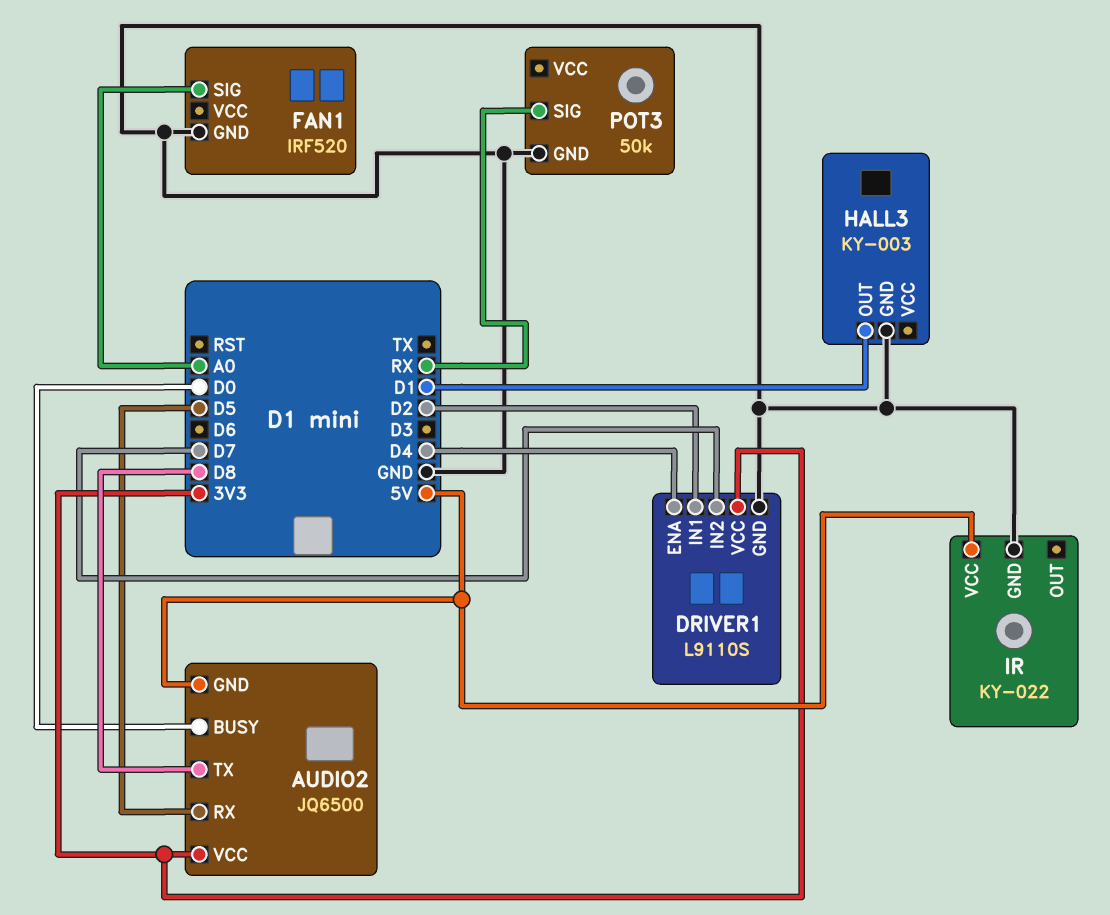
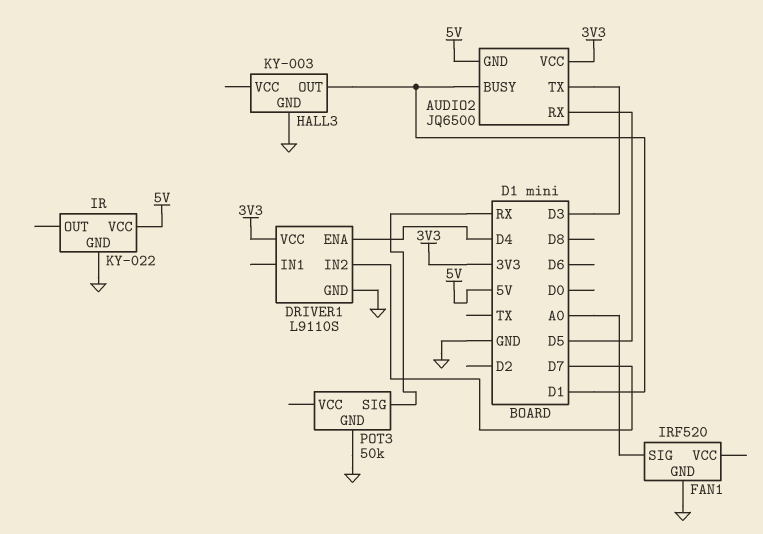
AUDIO2 pin BUSY: D0 -> D1
AUDIO2 pin TX: D8 -> D3
DRIVER1 pin IN1: D2 -> none

